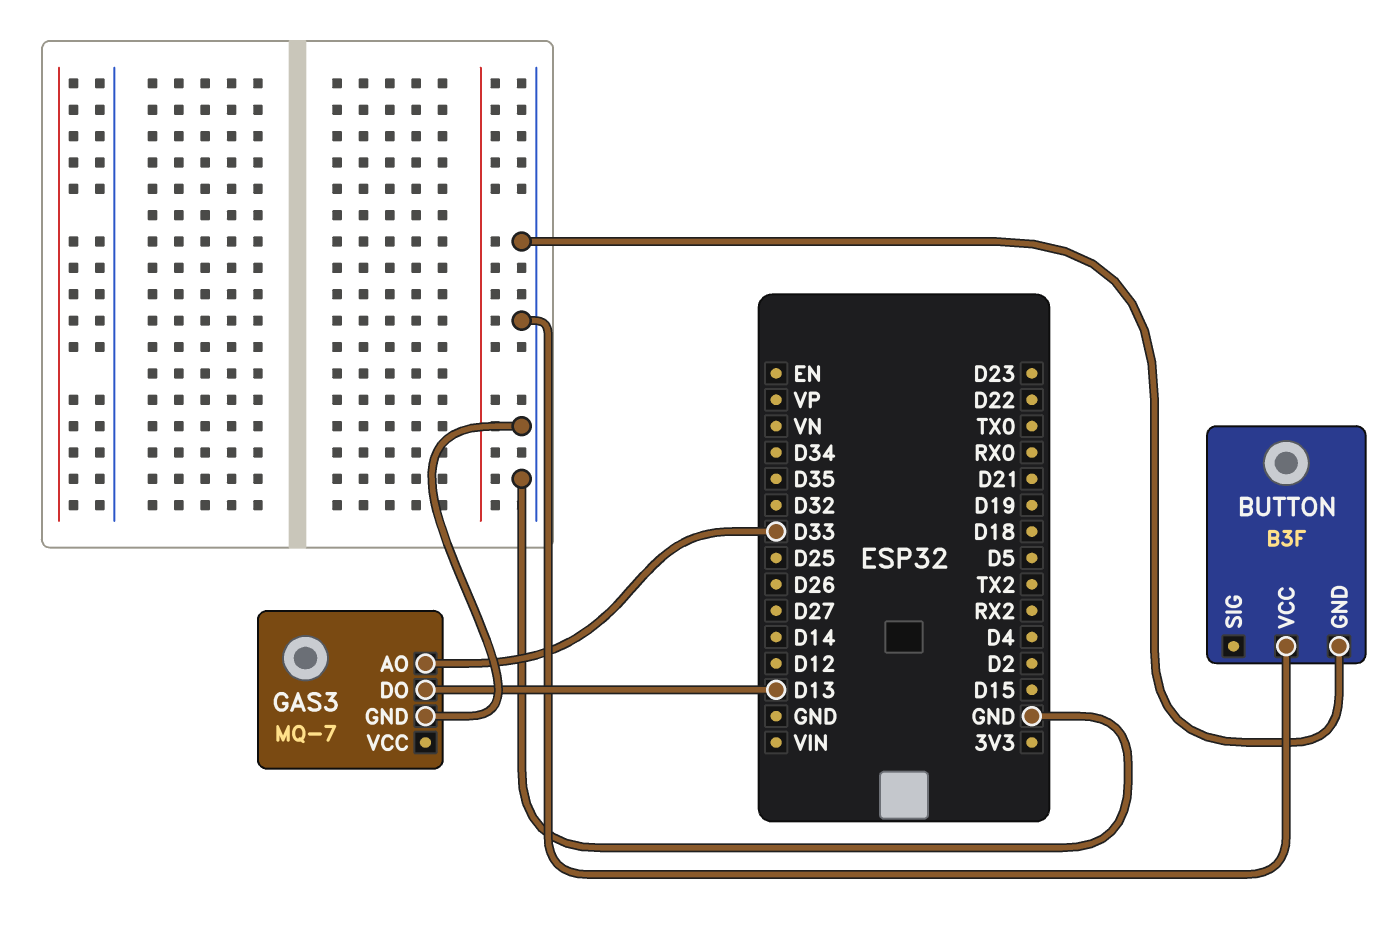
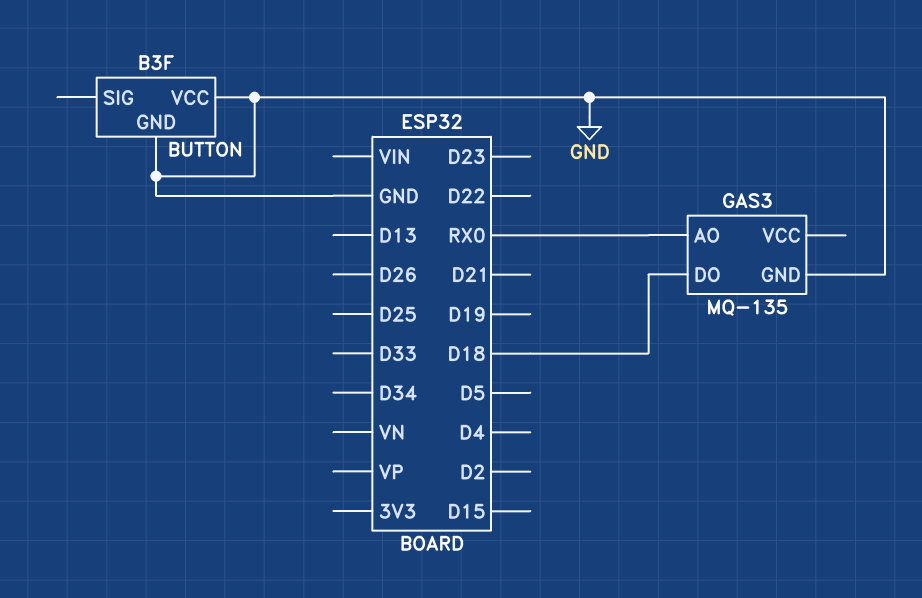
GAS3: MQ-7 -> MQ-135
GAS3 pin AO: D33 -> RX0
GAS3 pin DO: D13 -> D18

